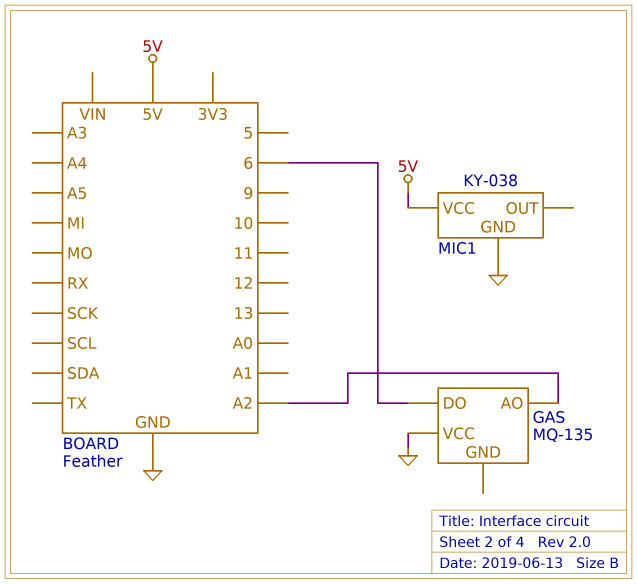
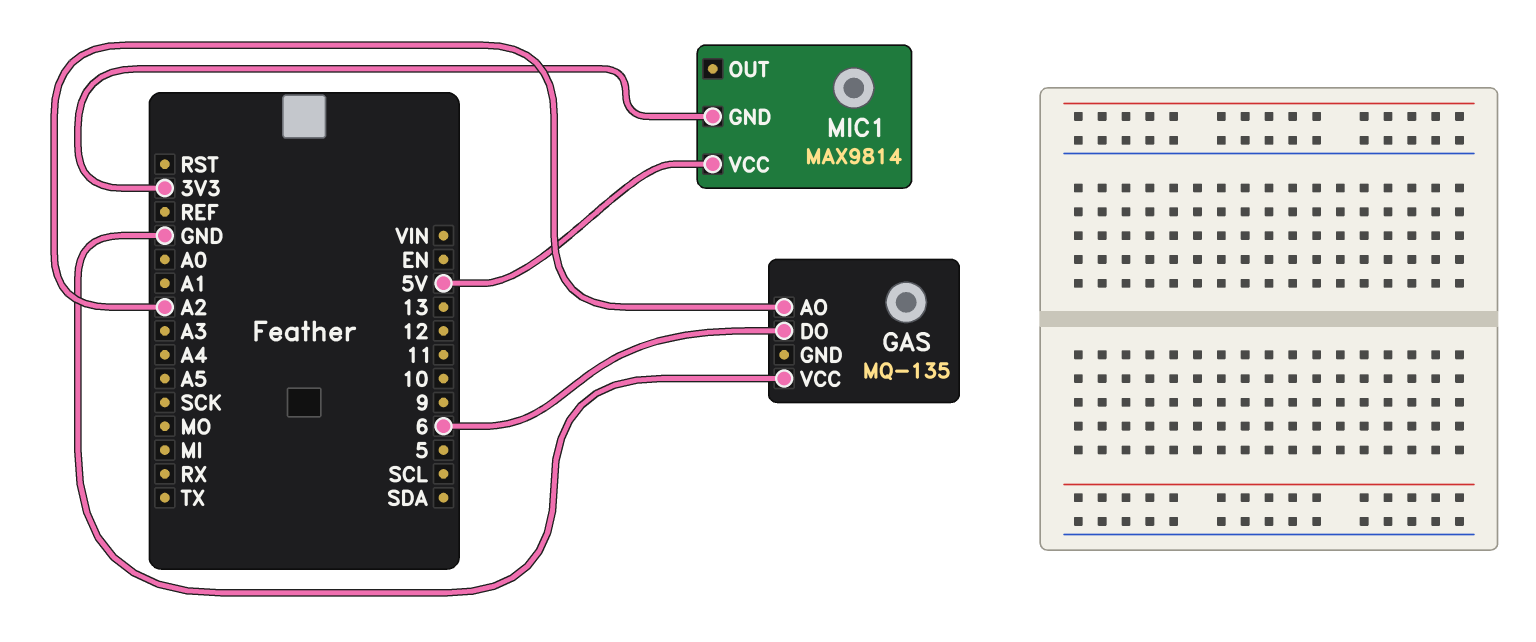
MIC1: KY-038 -> MAX9814
MIC1 pin GND: GND -> 3V3

